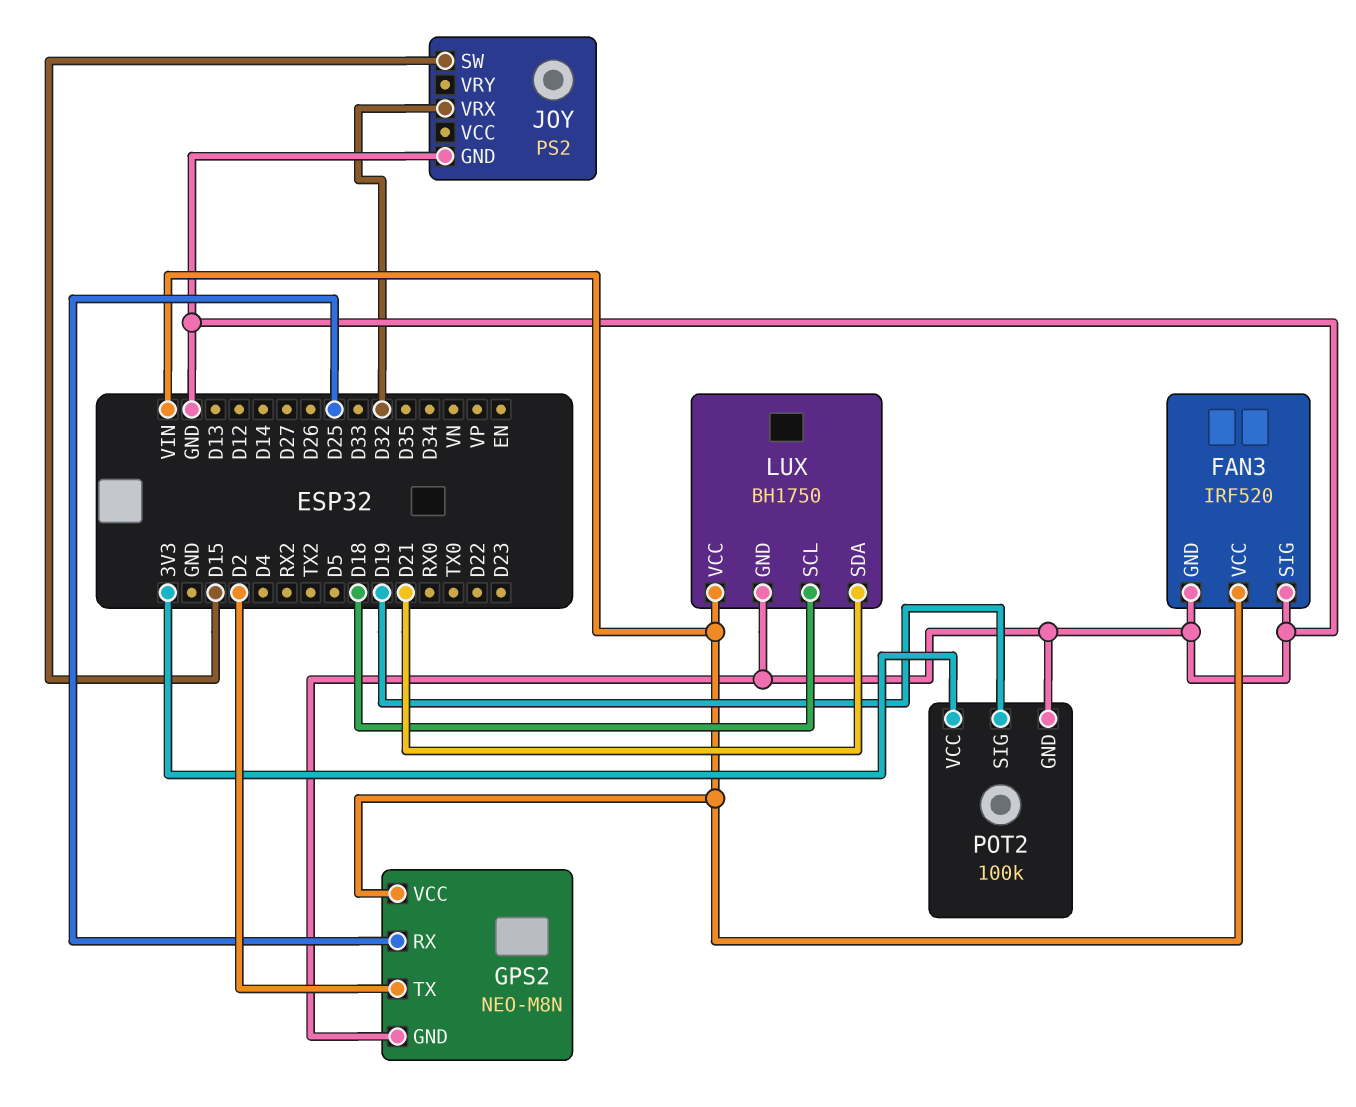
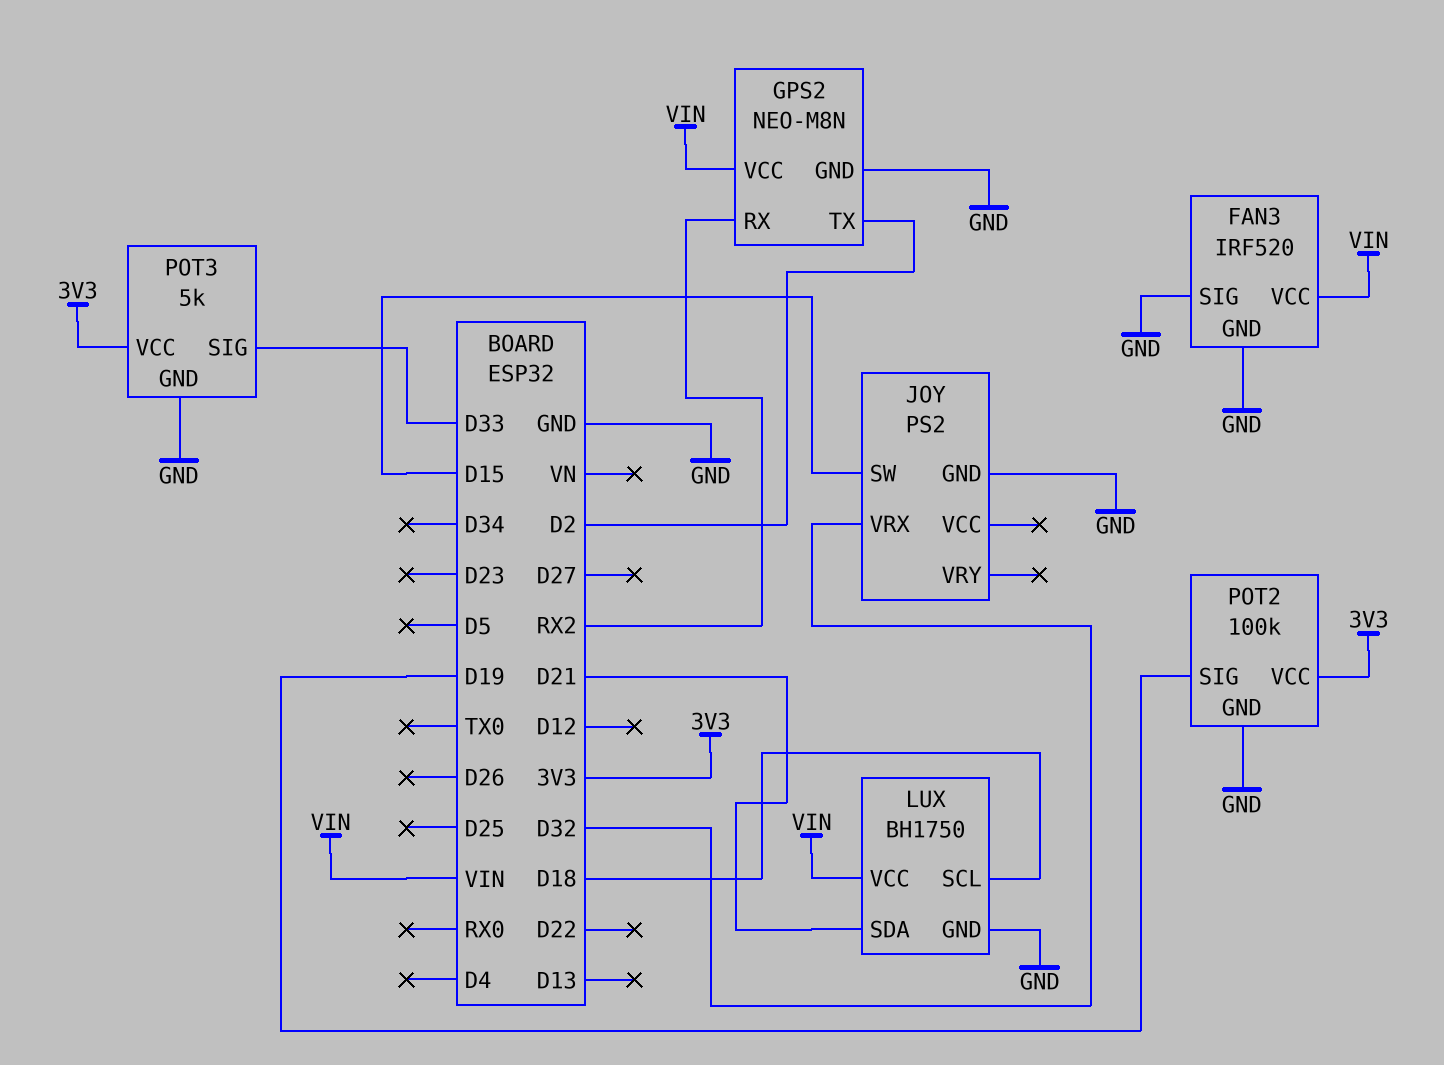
GPS2 pin RX: D25 -> RX2
POT3: none -> 5k
POT3 pin GND: none -> GND
POT3 pin SIG: none -> D33
POT3 pin VCC: none -> 3V3

